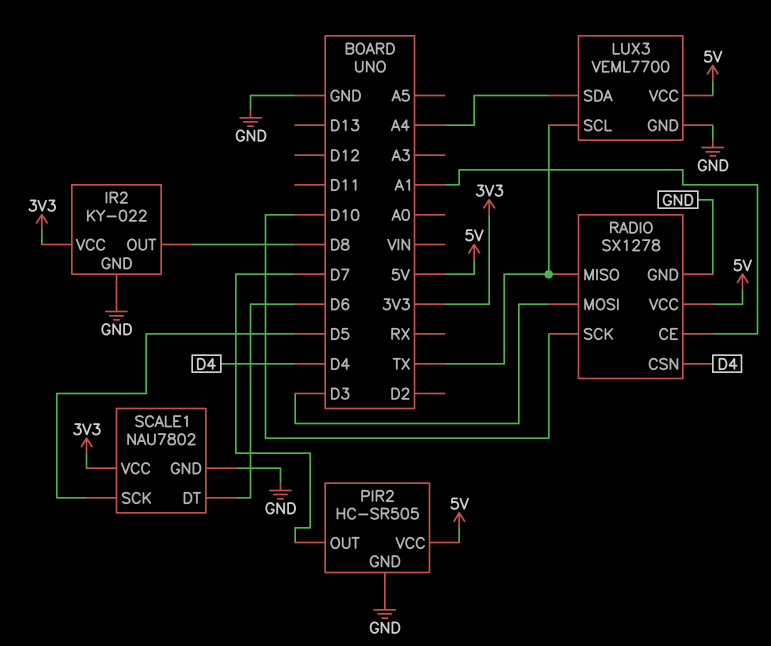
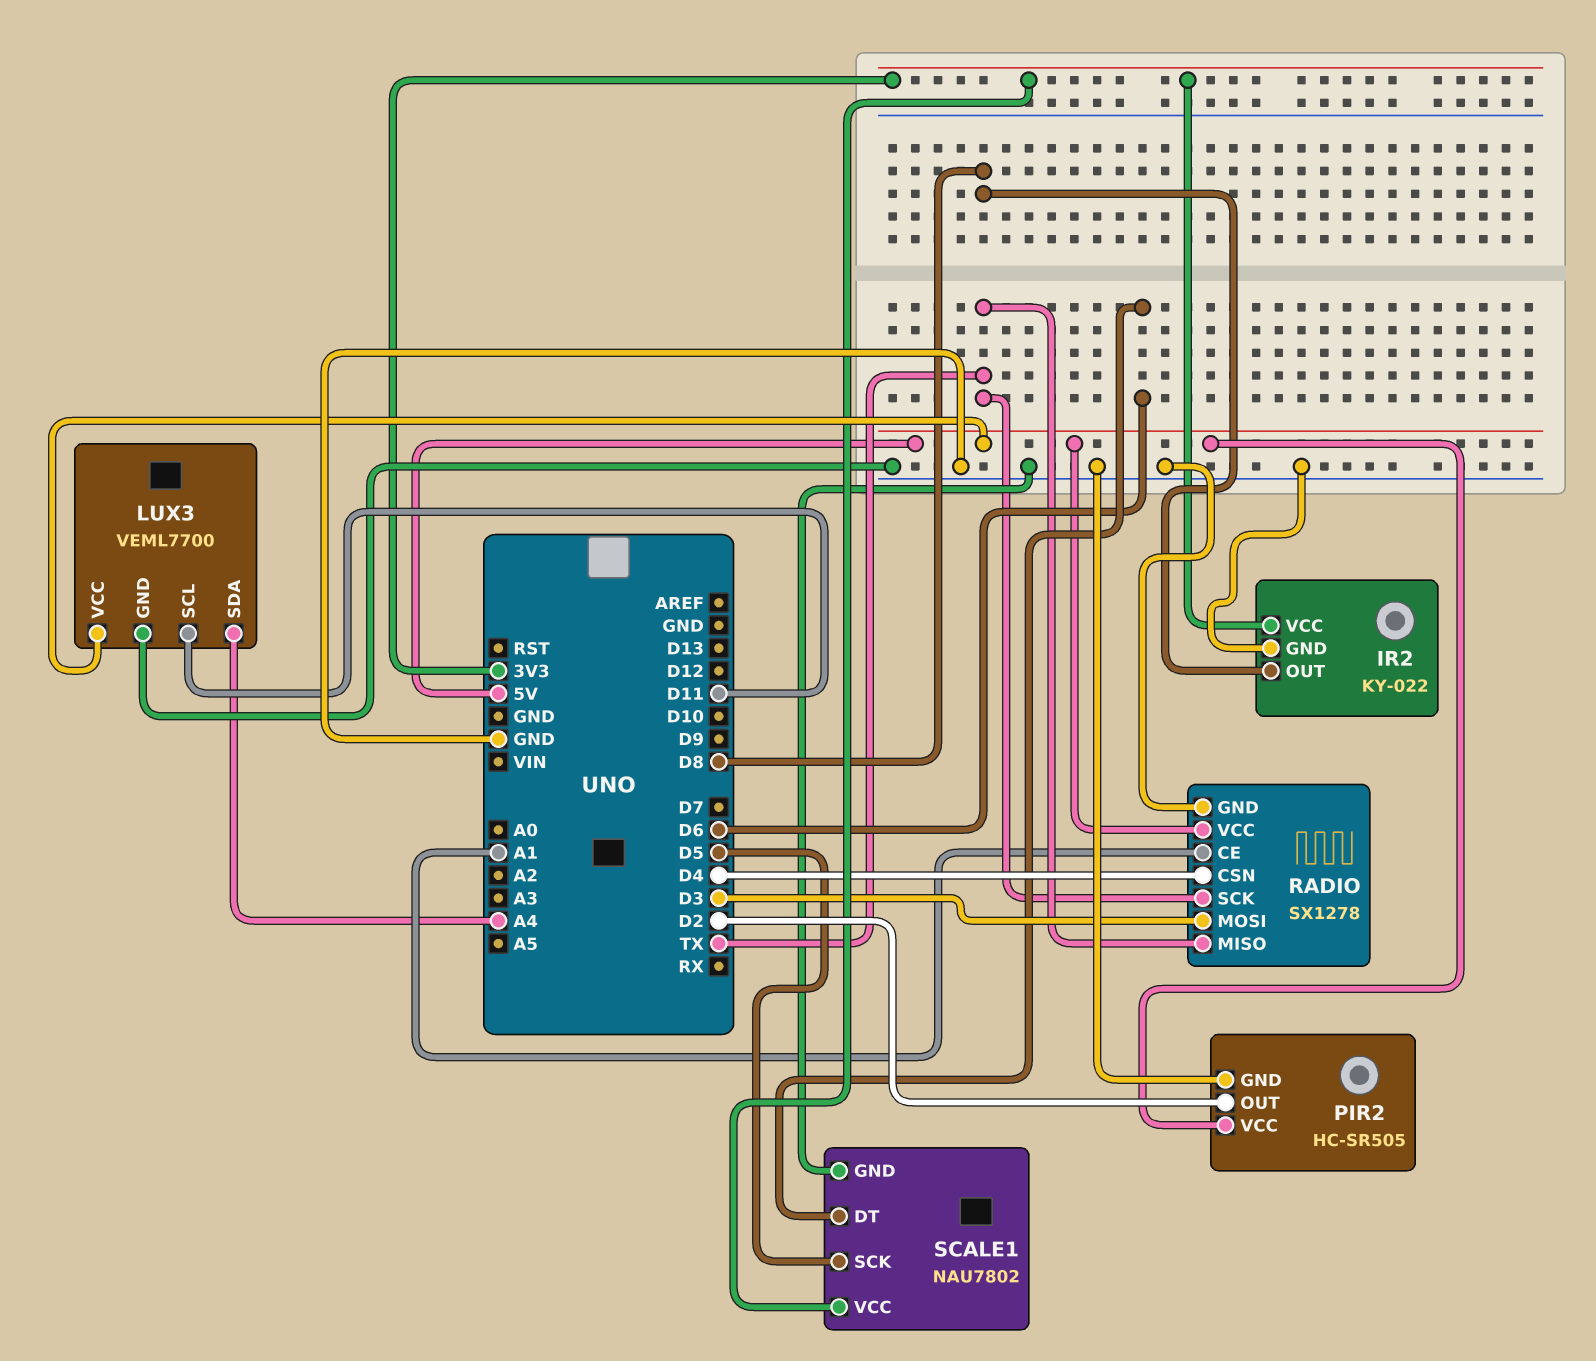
LUX3 pin SCL: TX -> D11
PIR2 pin OUT: D7 -> D2
RADIO pin SCK: D10 -> TX

